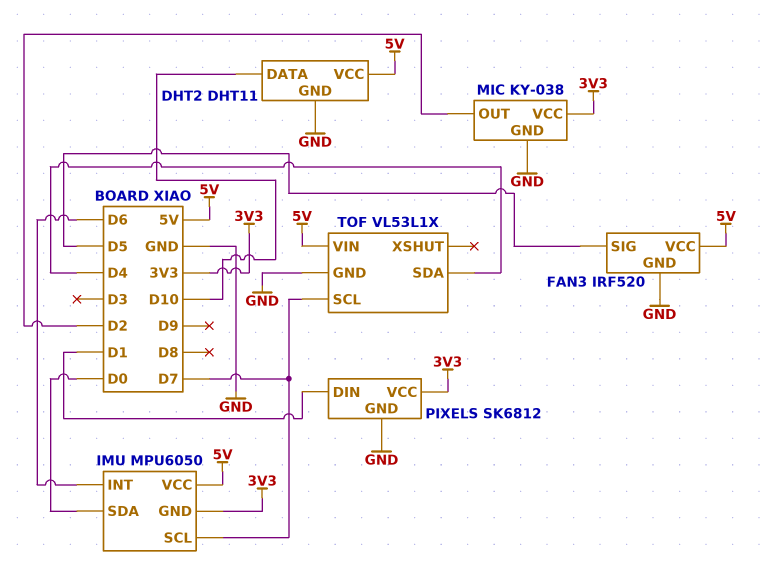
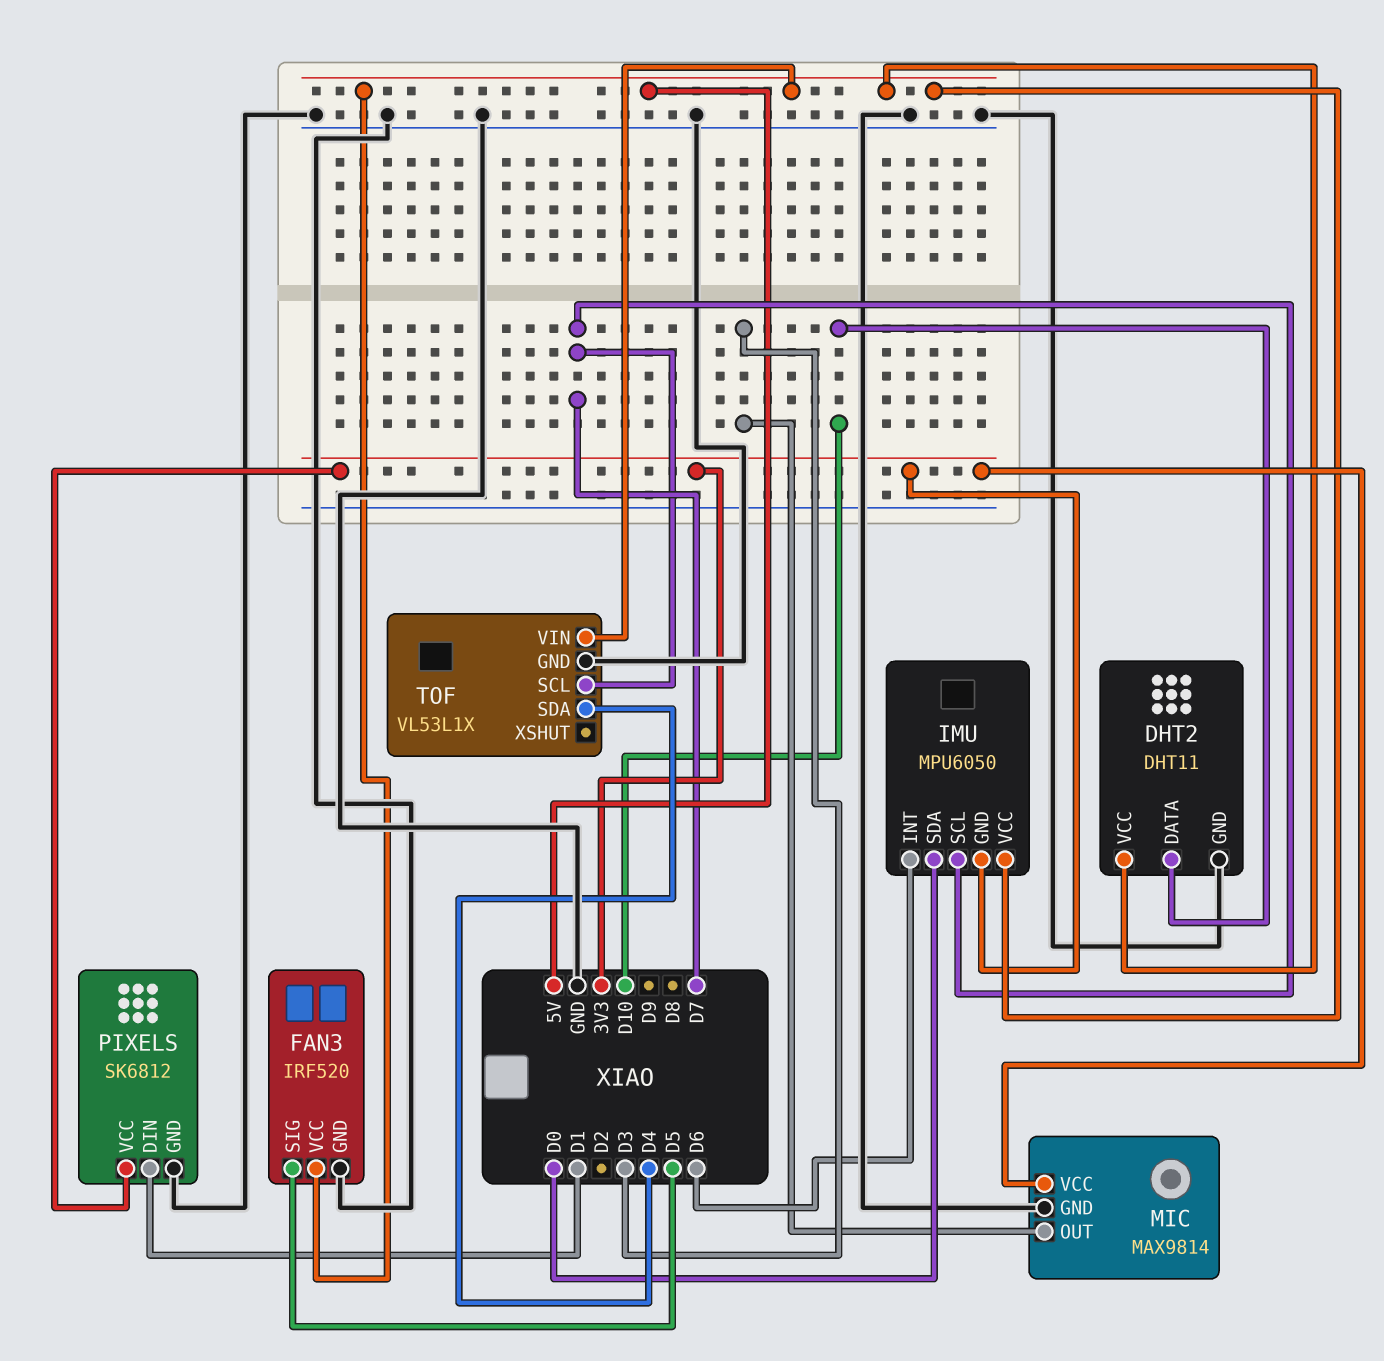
MIC: KY-038 -> MAX9814
MIC pin OUT: D2 -> D3

